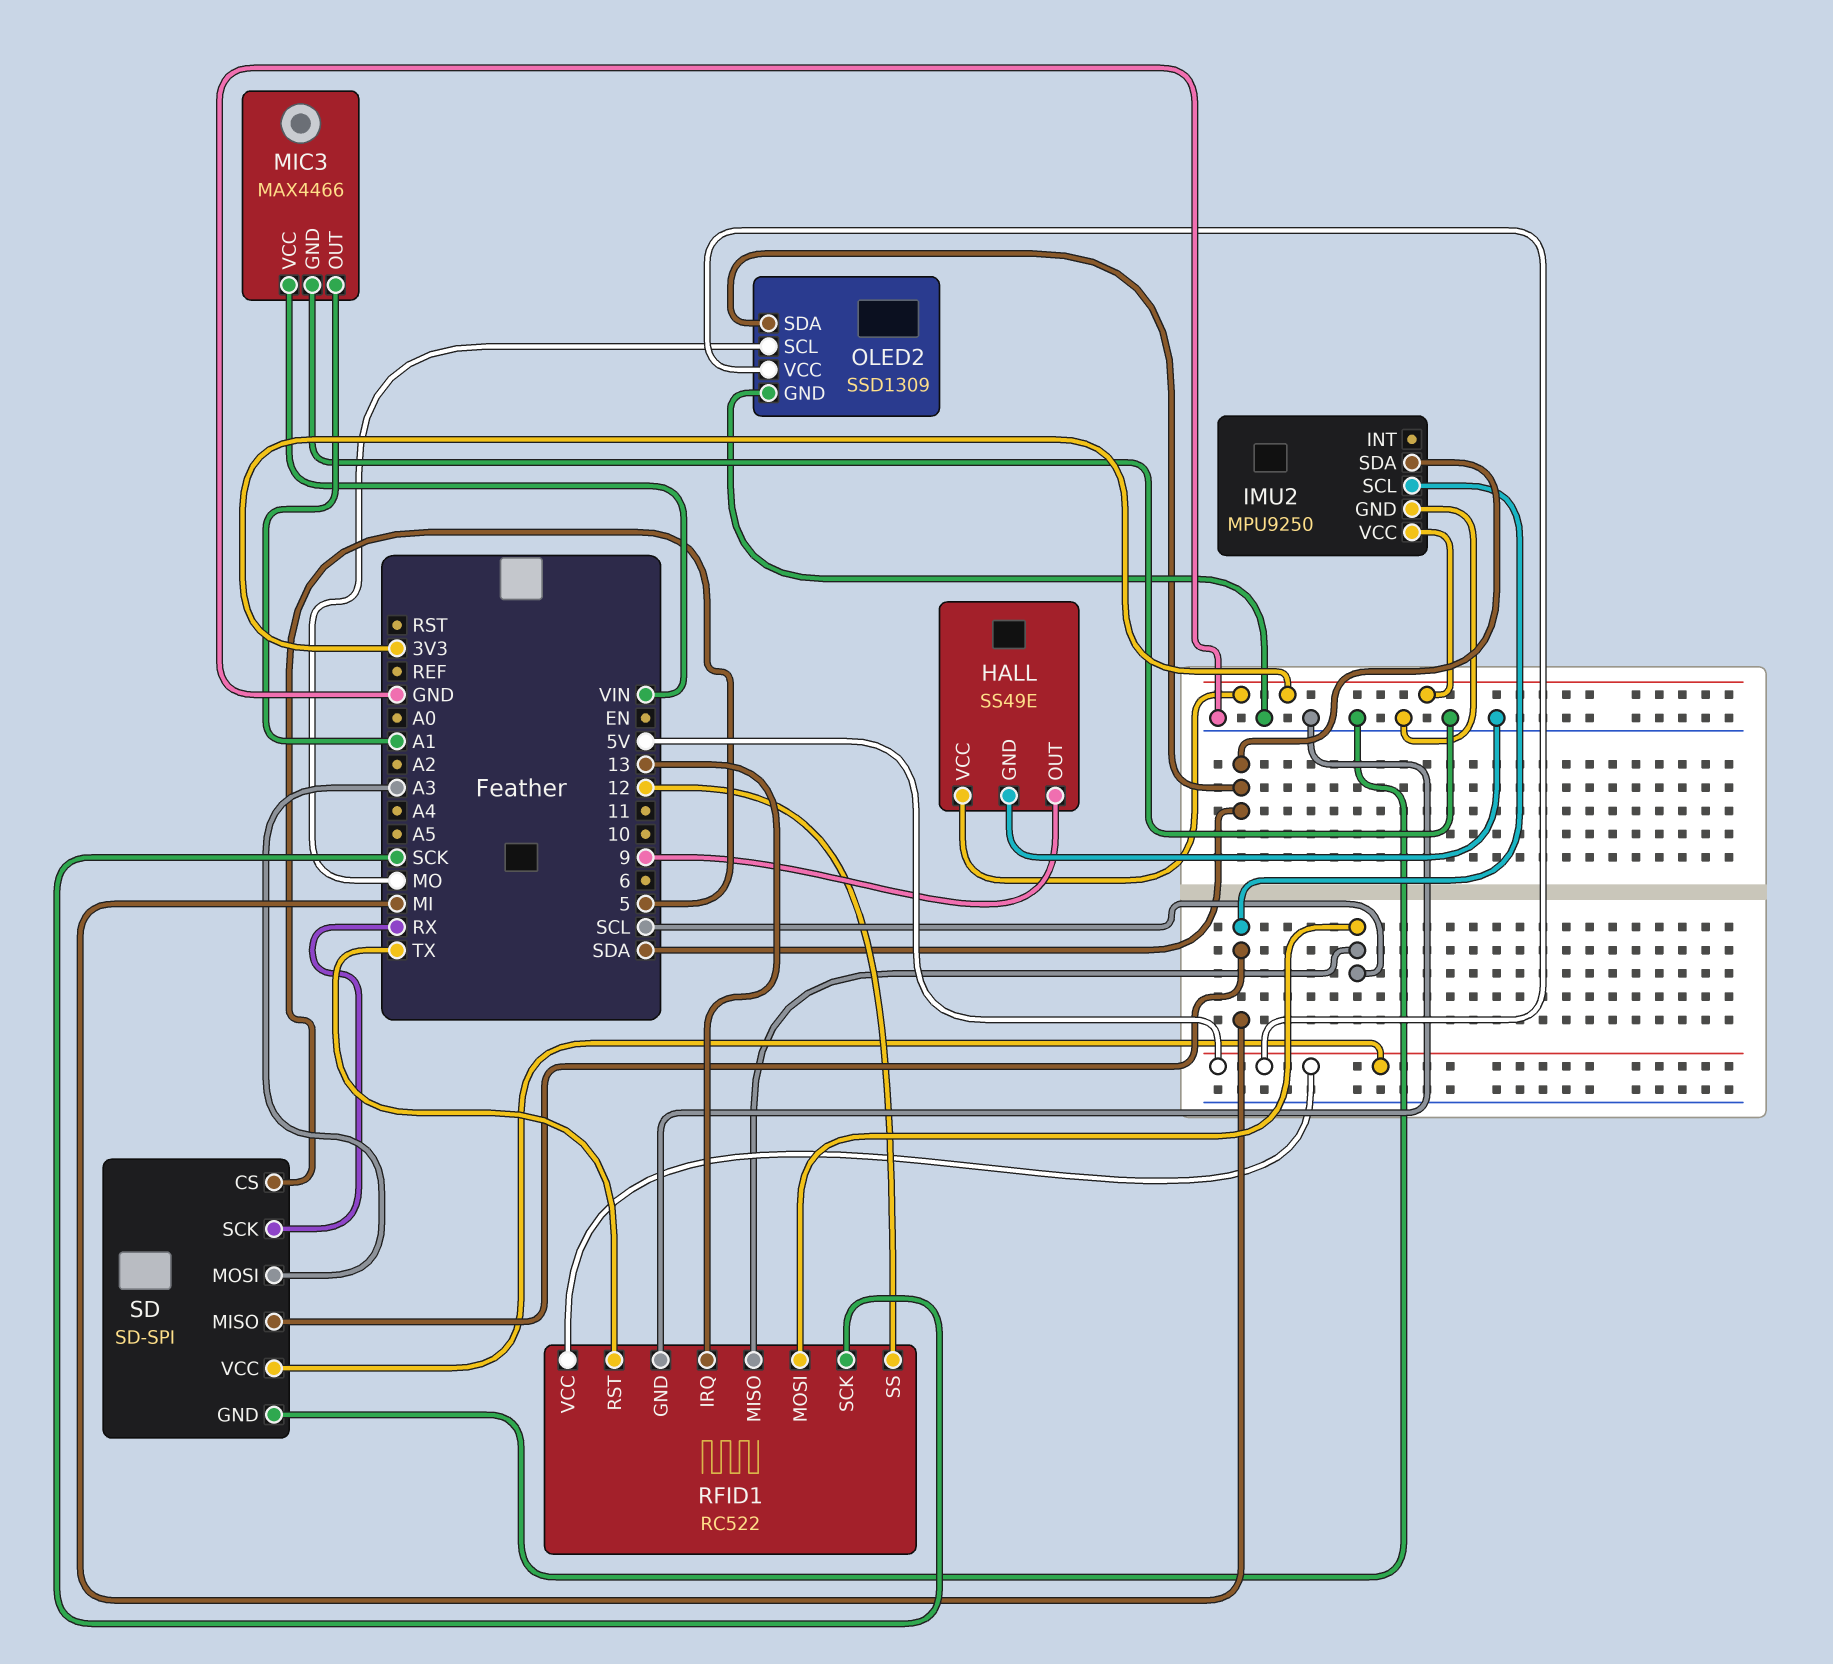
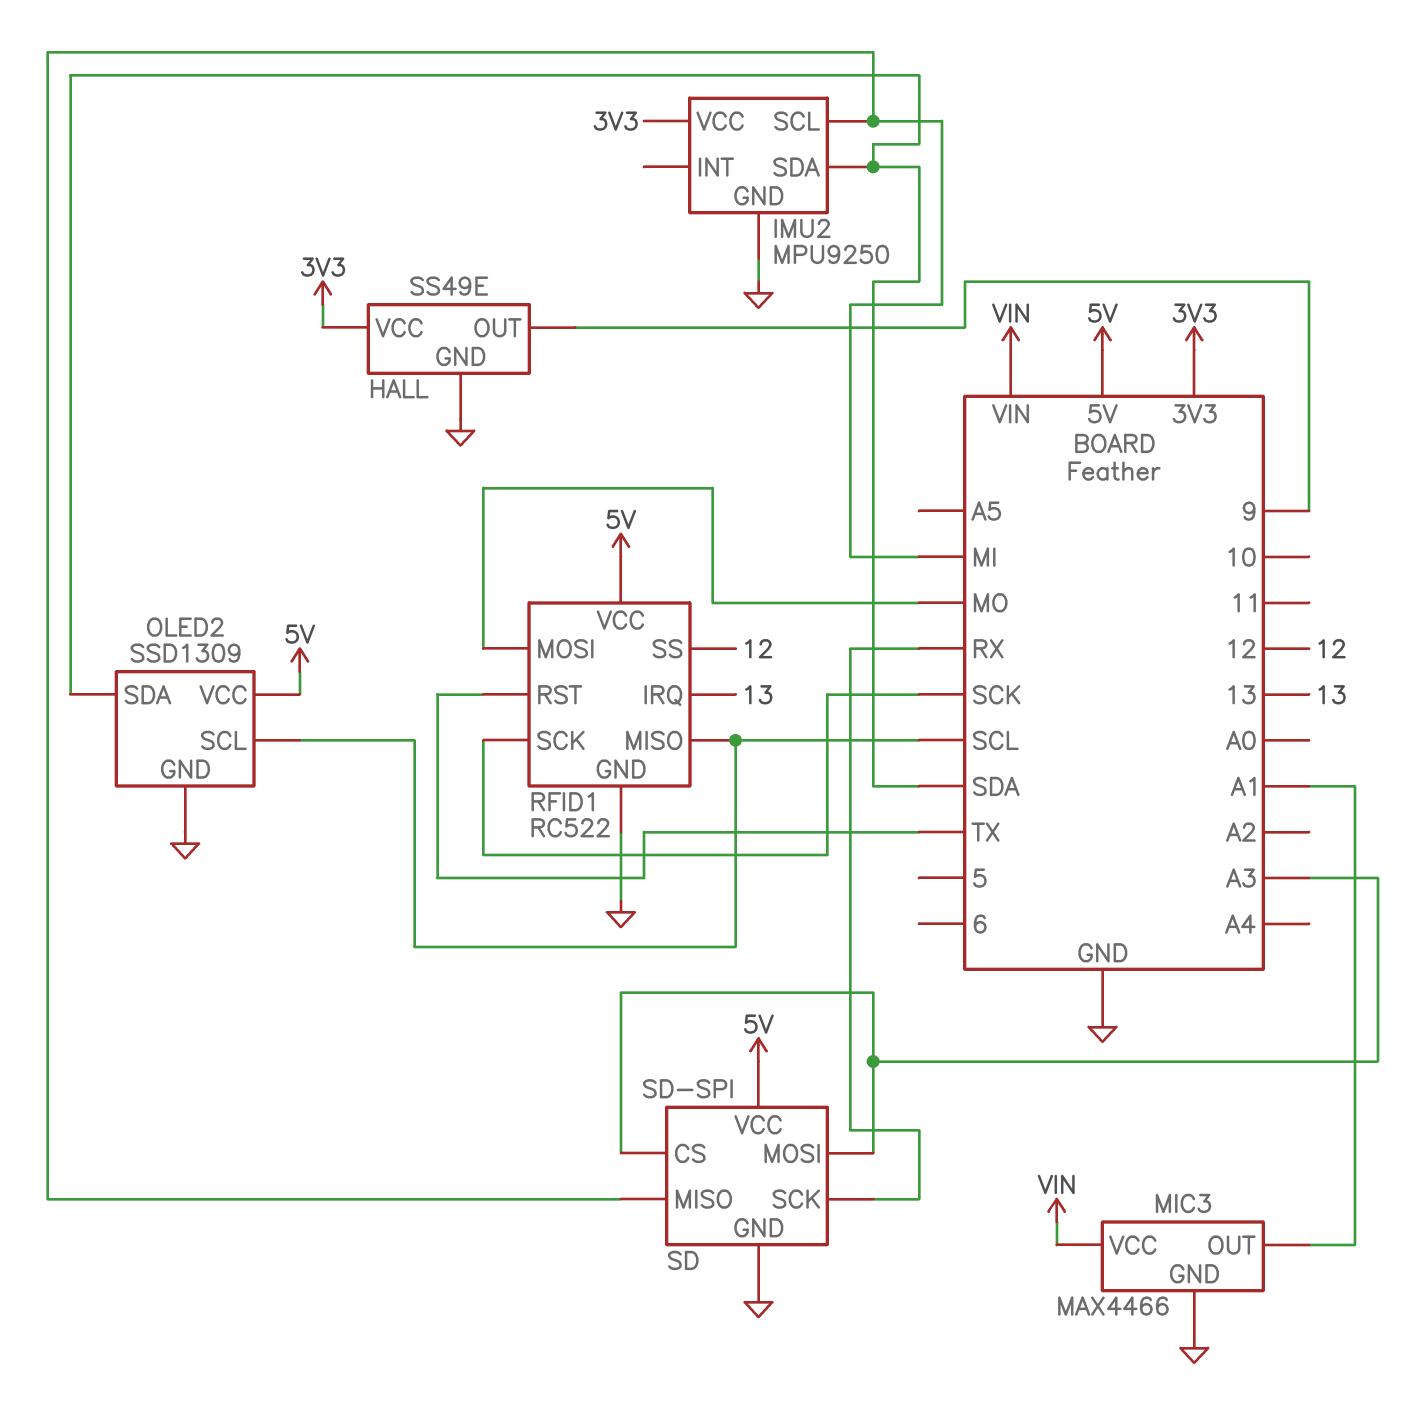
OLED2 pin SCL: MO -> SCL
RFID1 pin MOSI: SCL -> MO
SD pin CS: 5 -> A3

